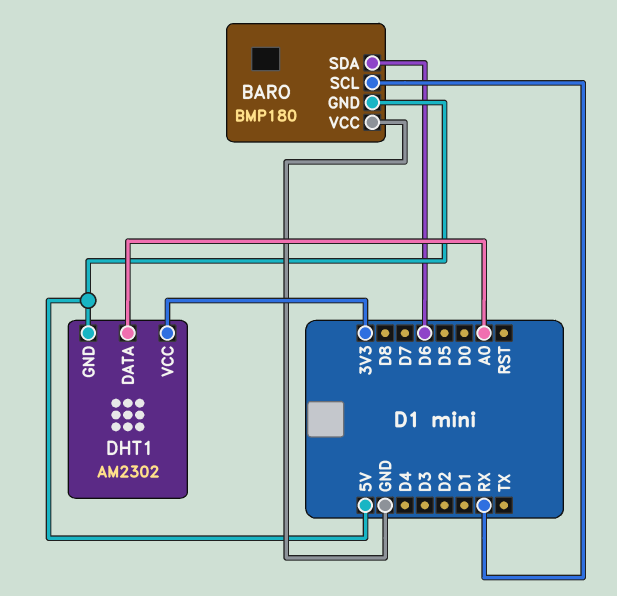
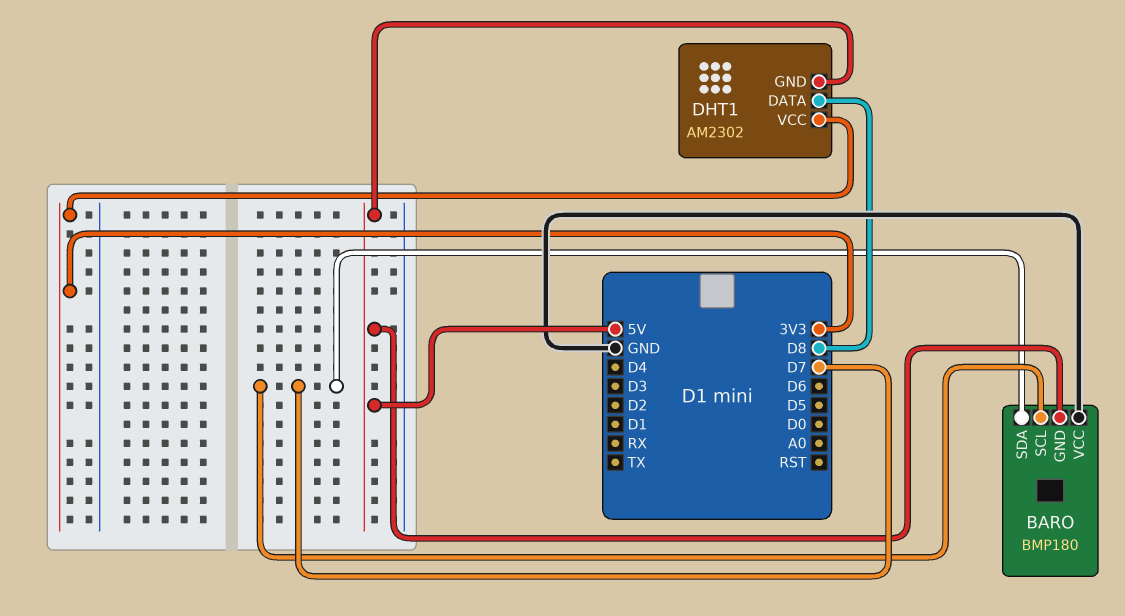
BARO pin SCL: RX -> D7
BARO pin SDA: D6 -> D7
DHT1 pin DATA: A0 -> D8

